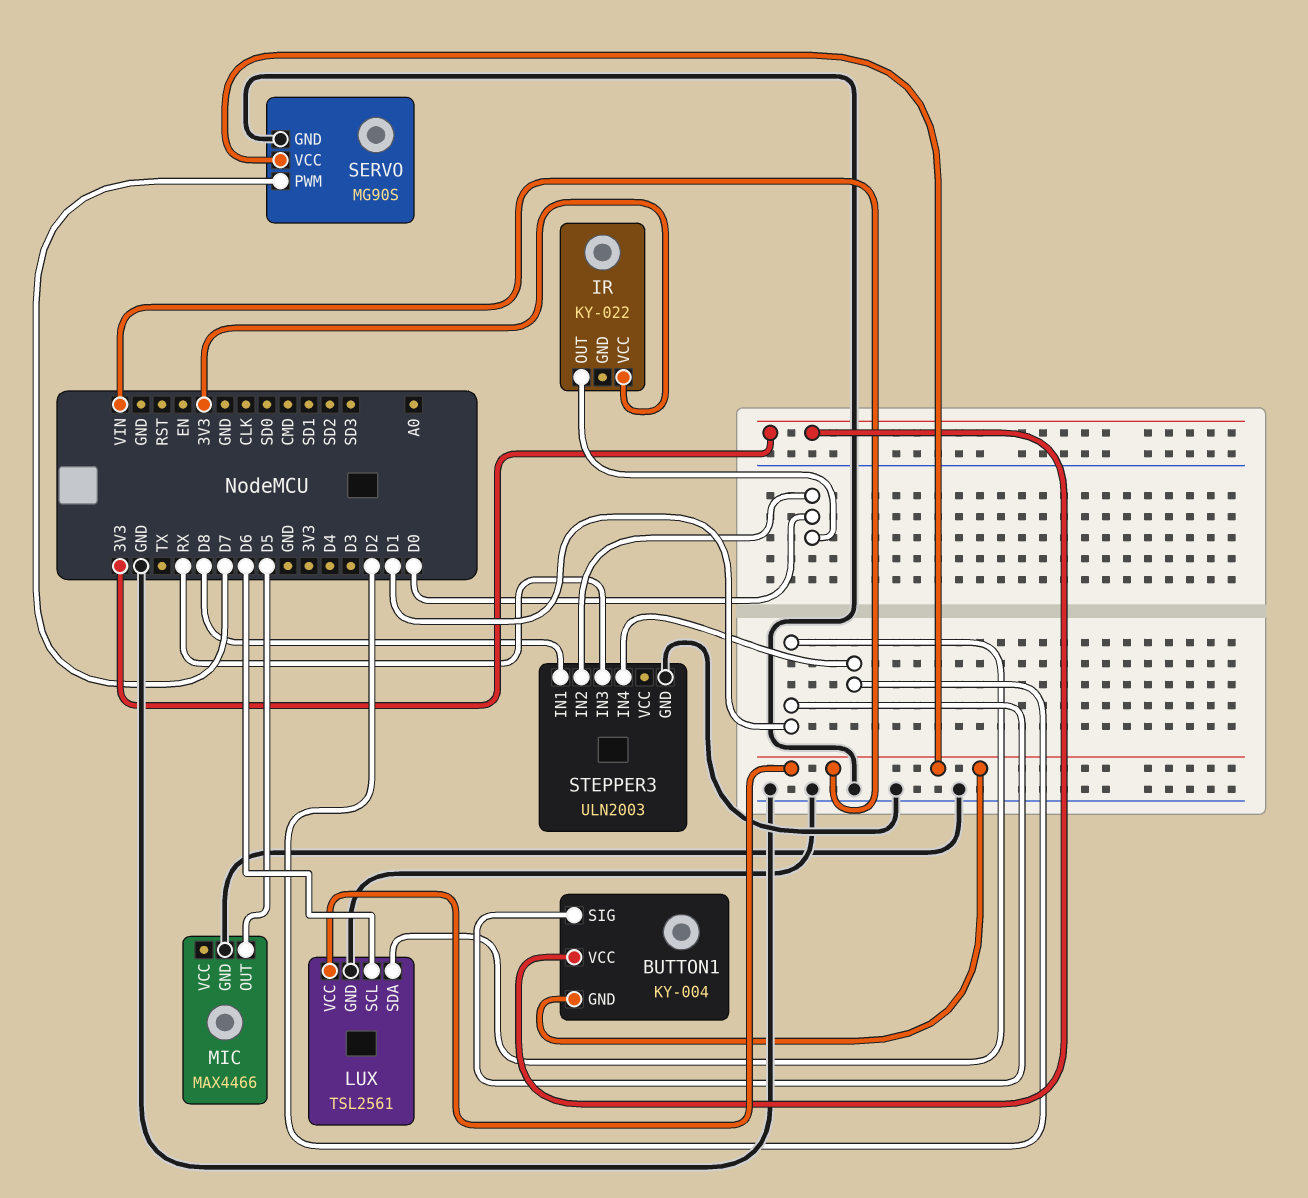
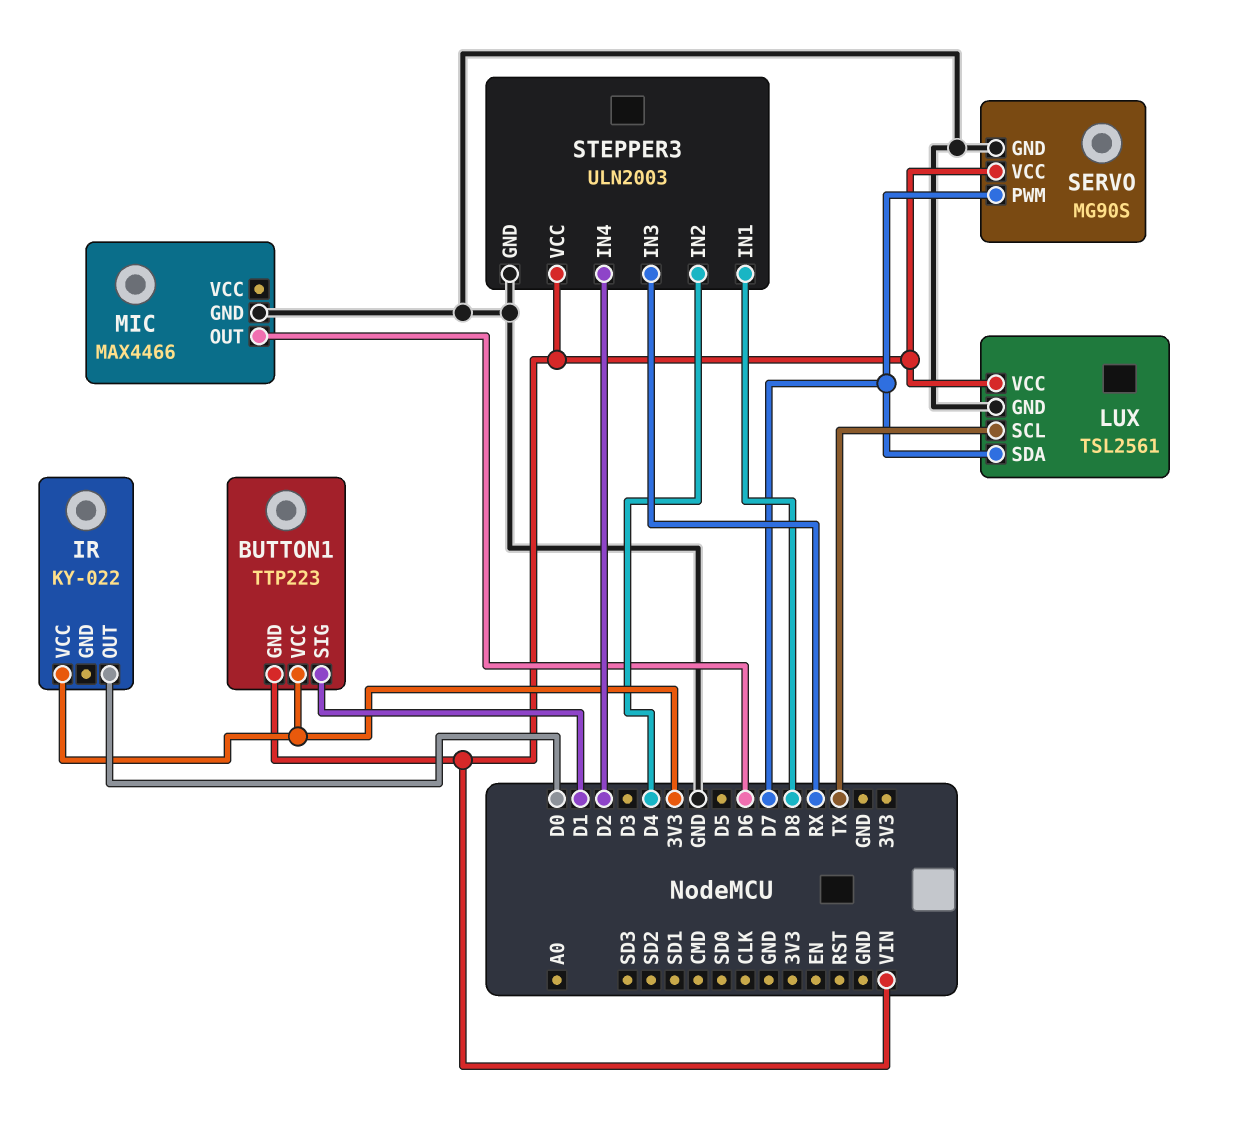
BUTTON1: KY-004 -> TTP223
LUX pin SCL: D6 -> TX
LUX pin SDA: D1 -> D7
MIC pin OUT: D5 -> D6
STEPPER3 pin IN2: D0 -> D4
STEPPER3 pin VCC: none -> VIN

